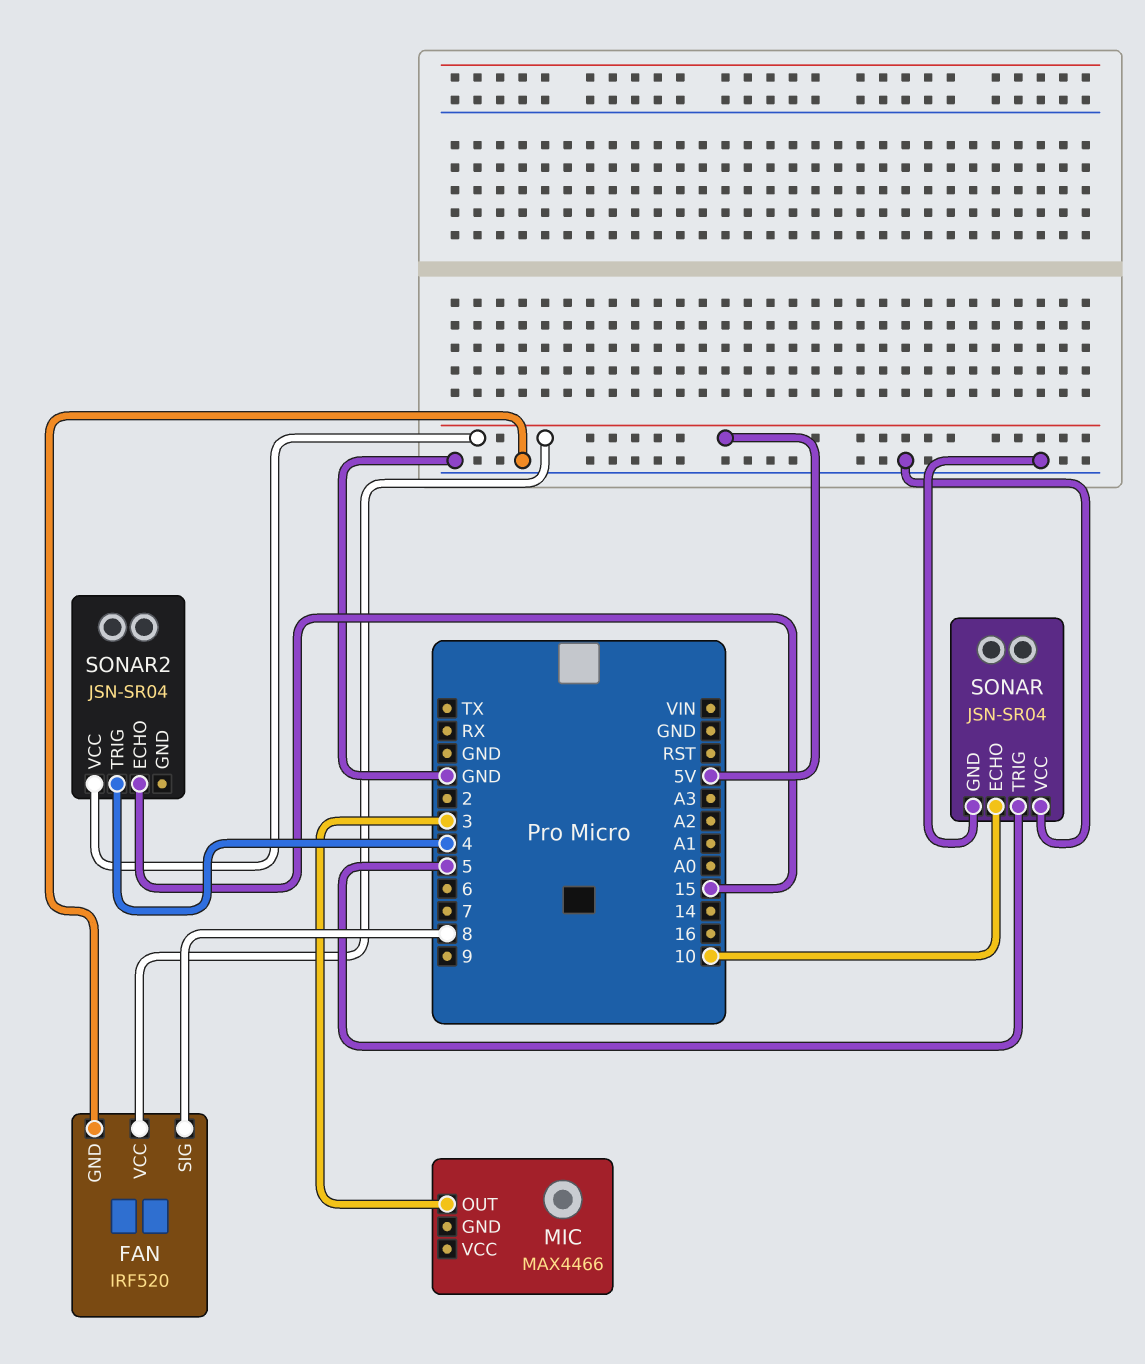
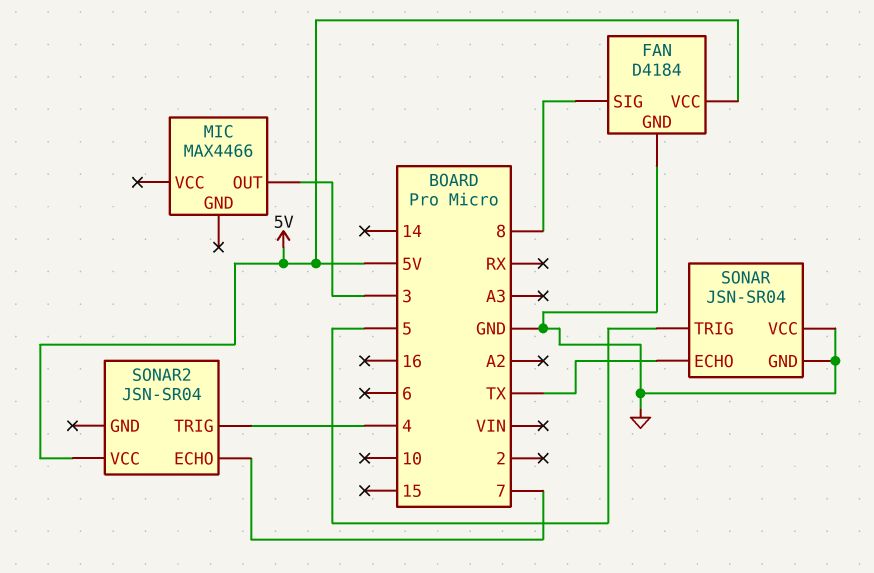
FAN: IRF520 -> D4184
SONAR pin ECHO: 10 -> TX
SONAR2 pin ECHO: 15 -> 7

